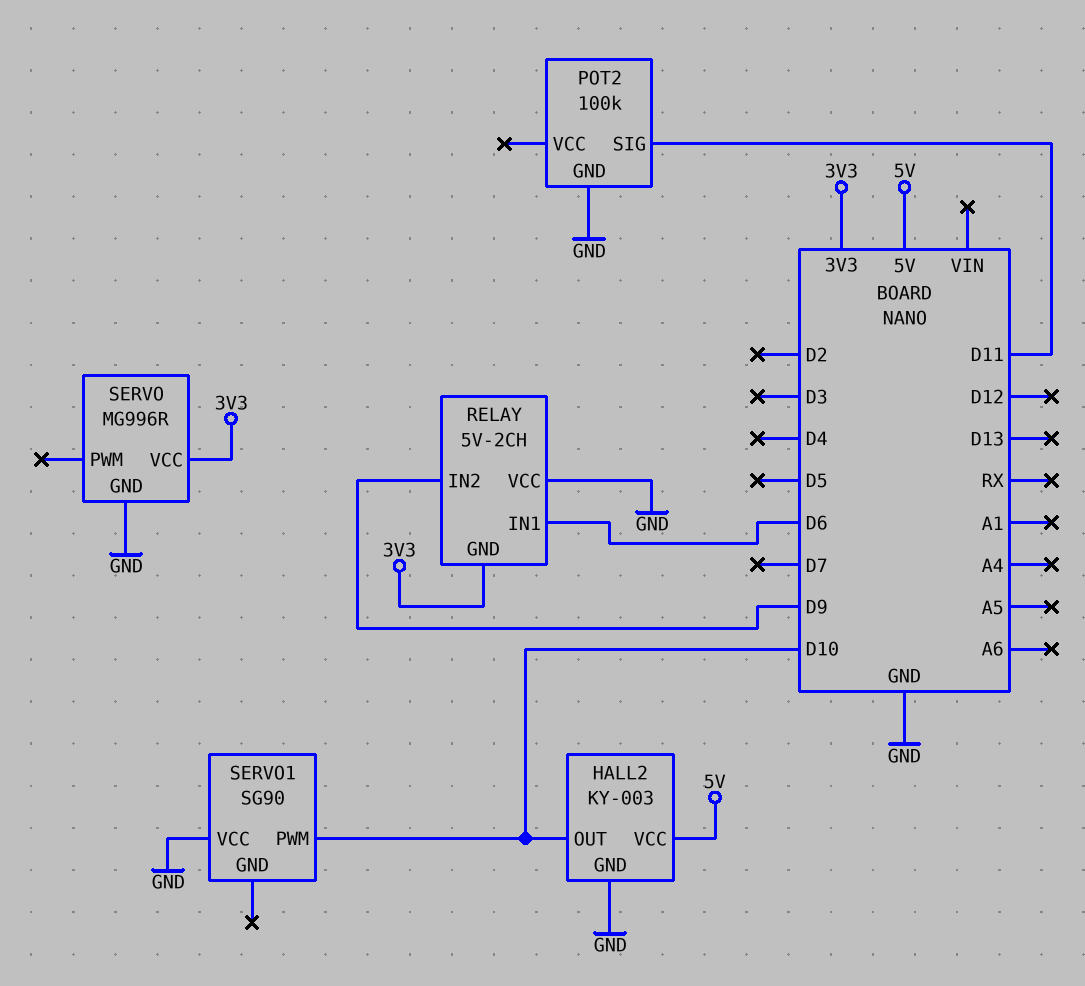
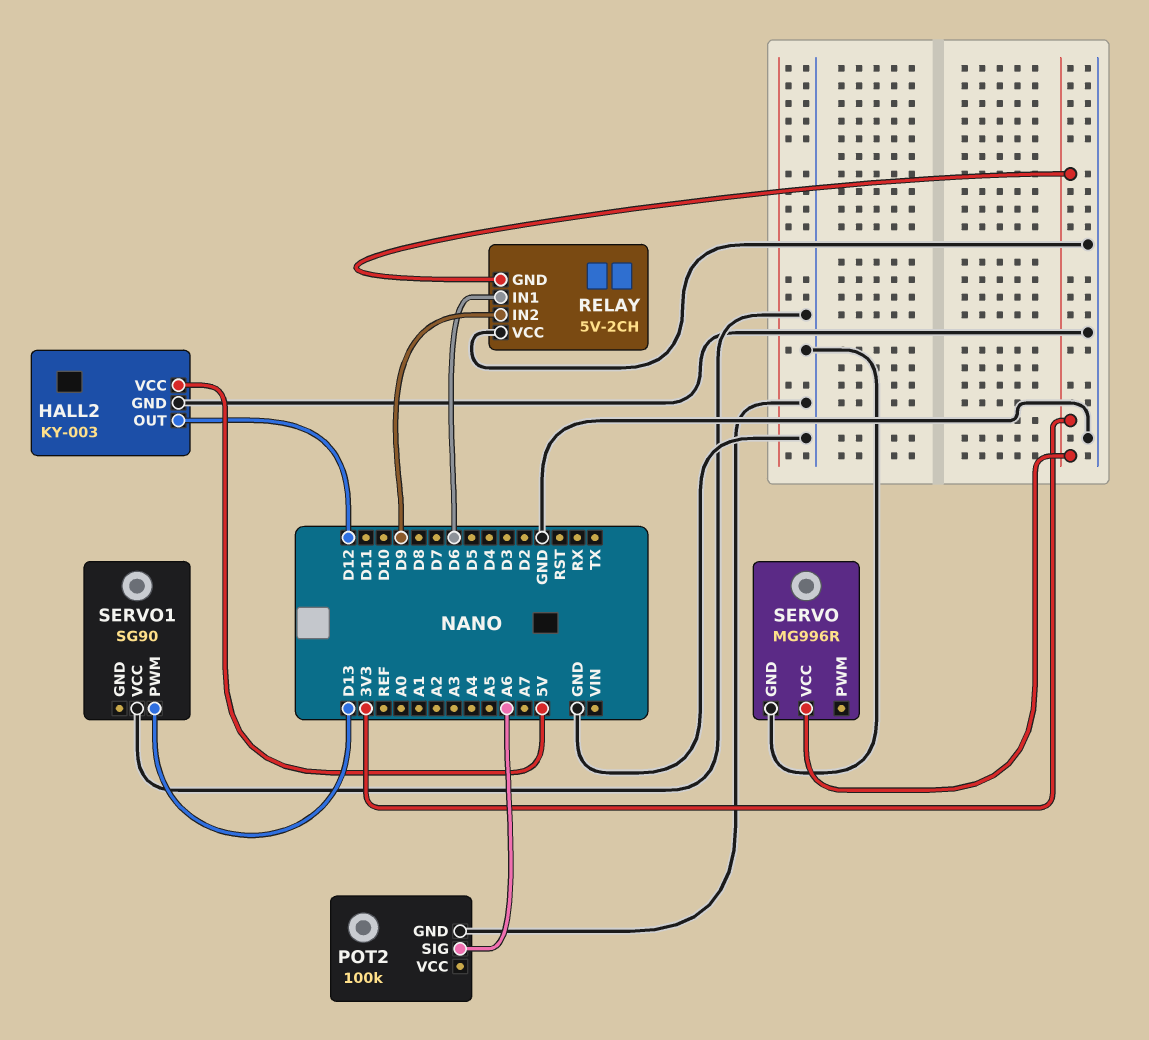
HALL2 pin OUT: D10 -> D12
POT2 pin SIG: D11 -> A6
SERVO1 pin PWM: D10 -> D13

